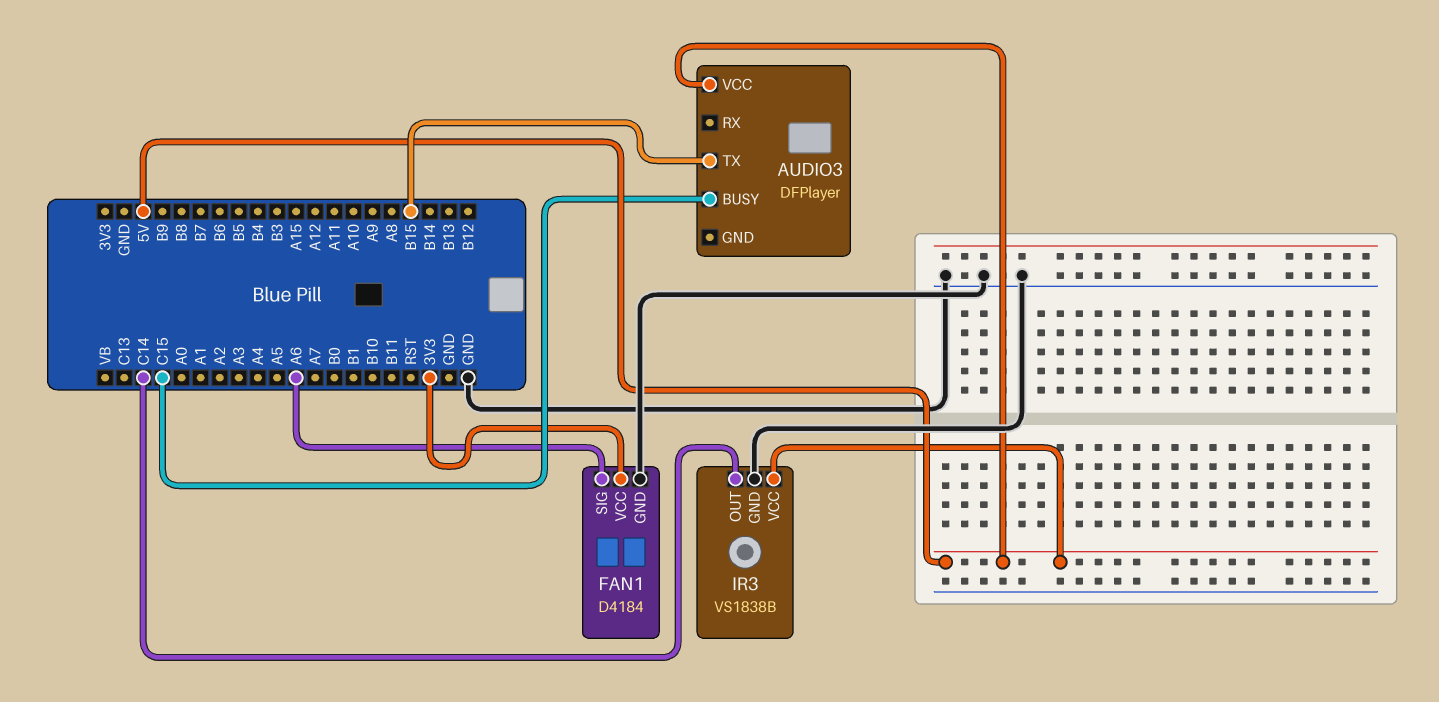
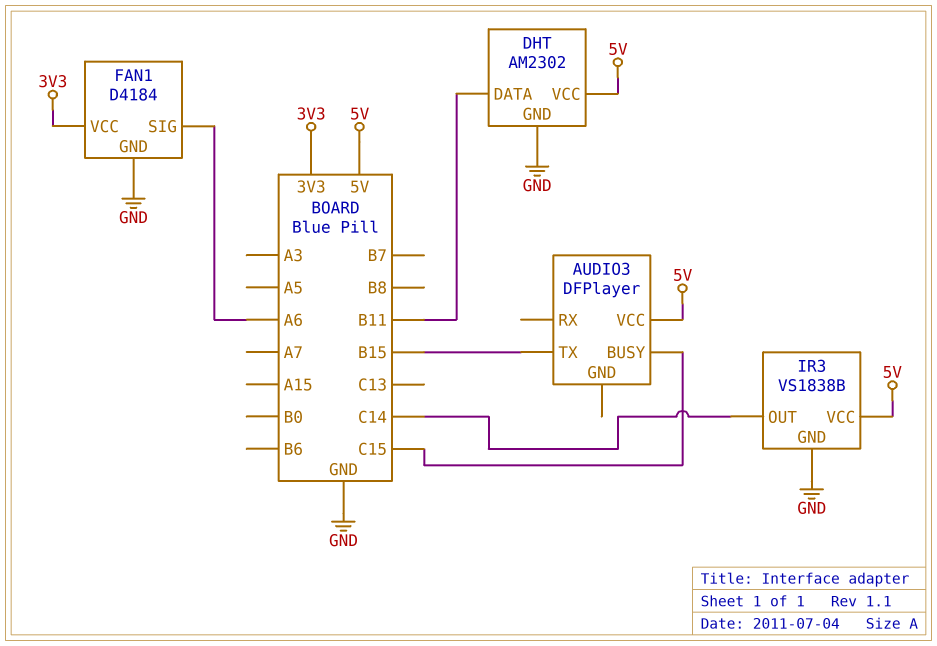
DHT: none -> AM2302
DHT pin DATA: none -> B11
DHT pin GND: none -> GND
DHT pin VCC: none -> 5V

